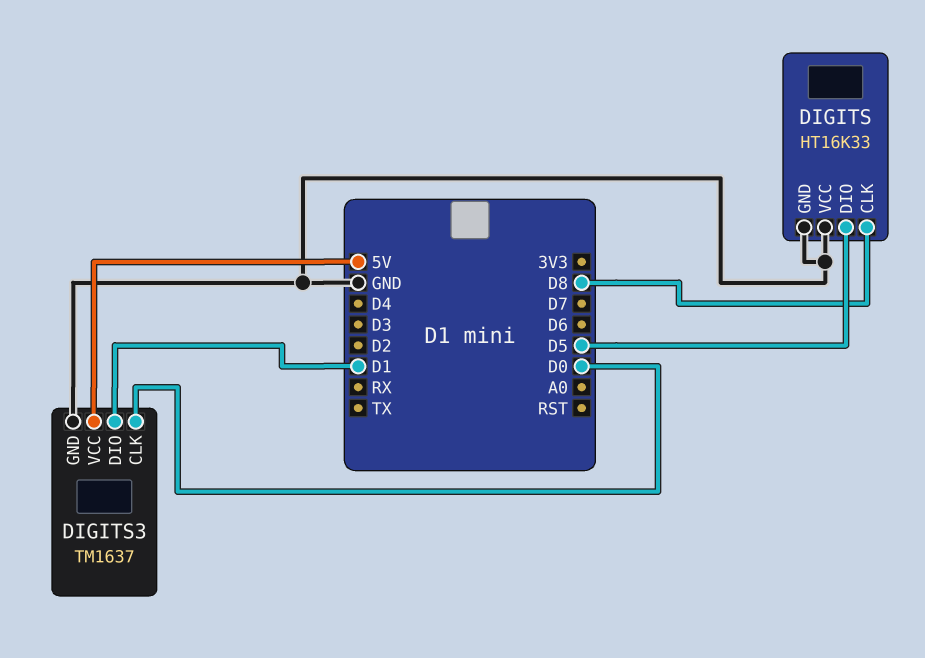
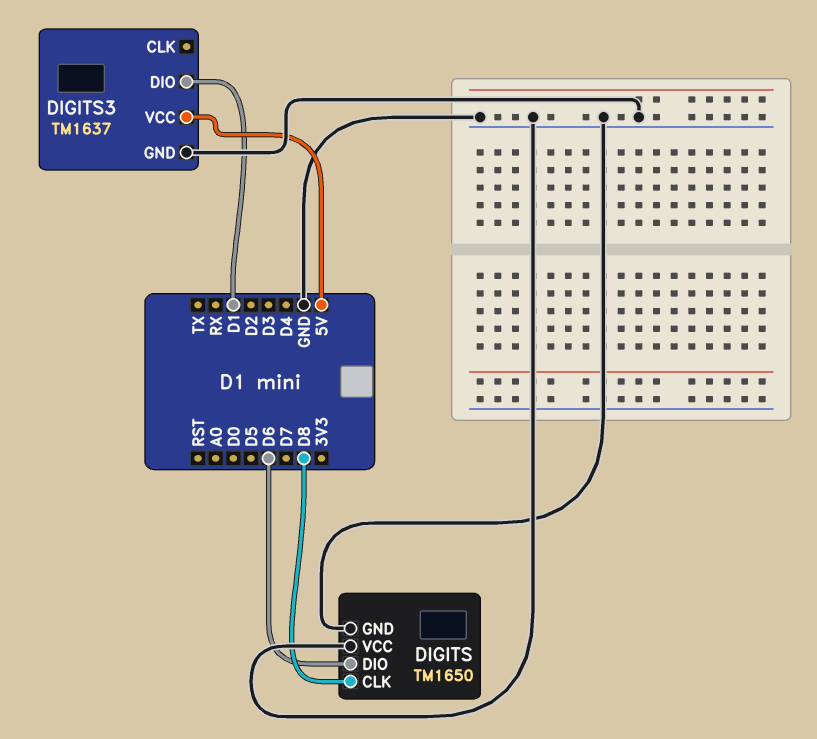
DIGITS: HT16K33 -> TM1650
DIGITS pin DIO: D5 -> D6
DIGITS3 pin CLK: D0 -> none

